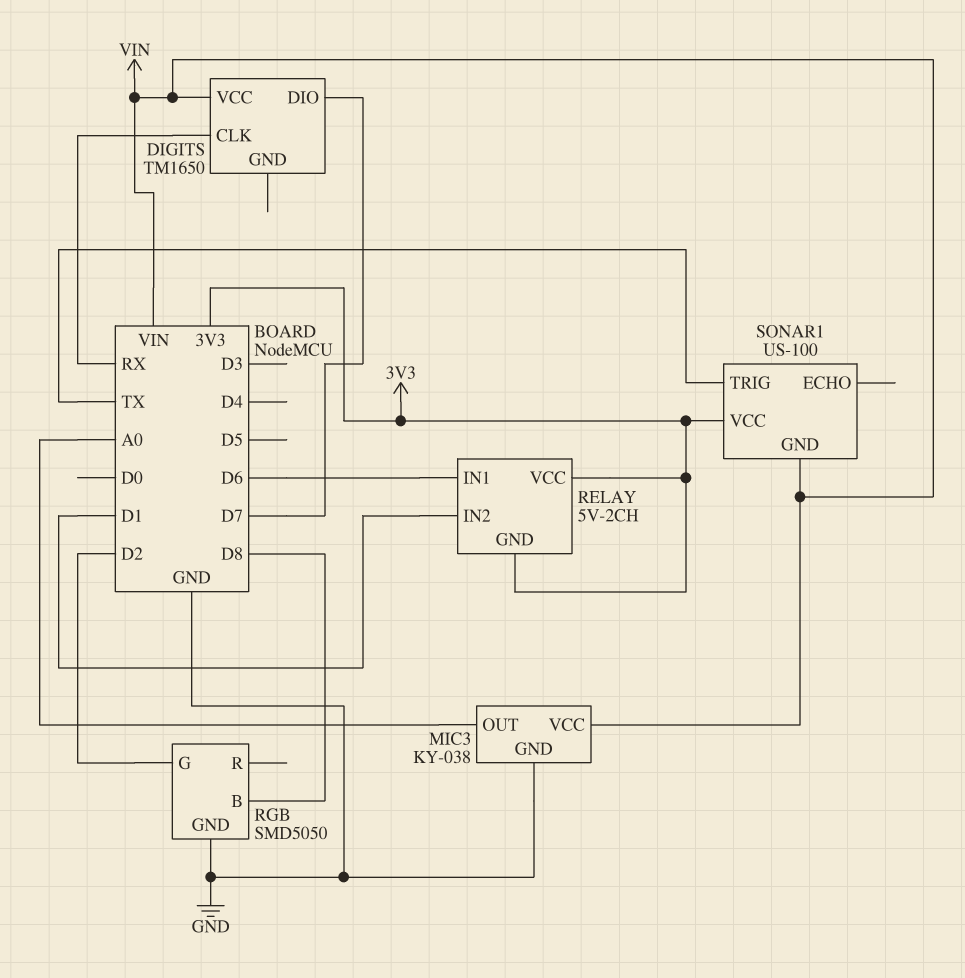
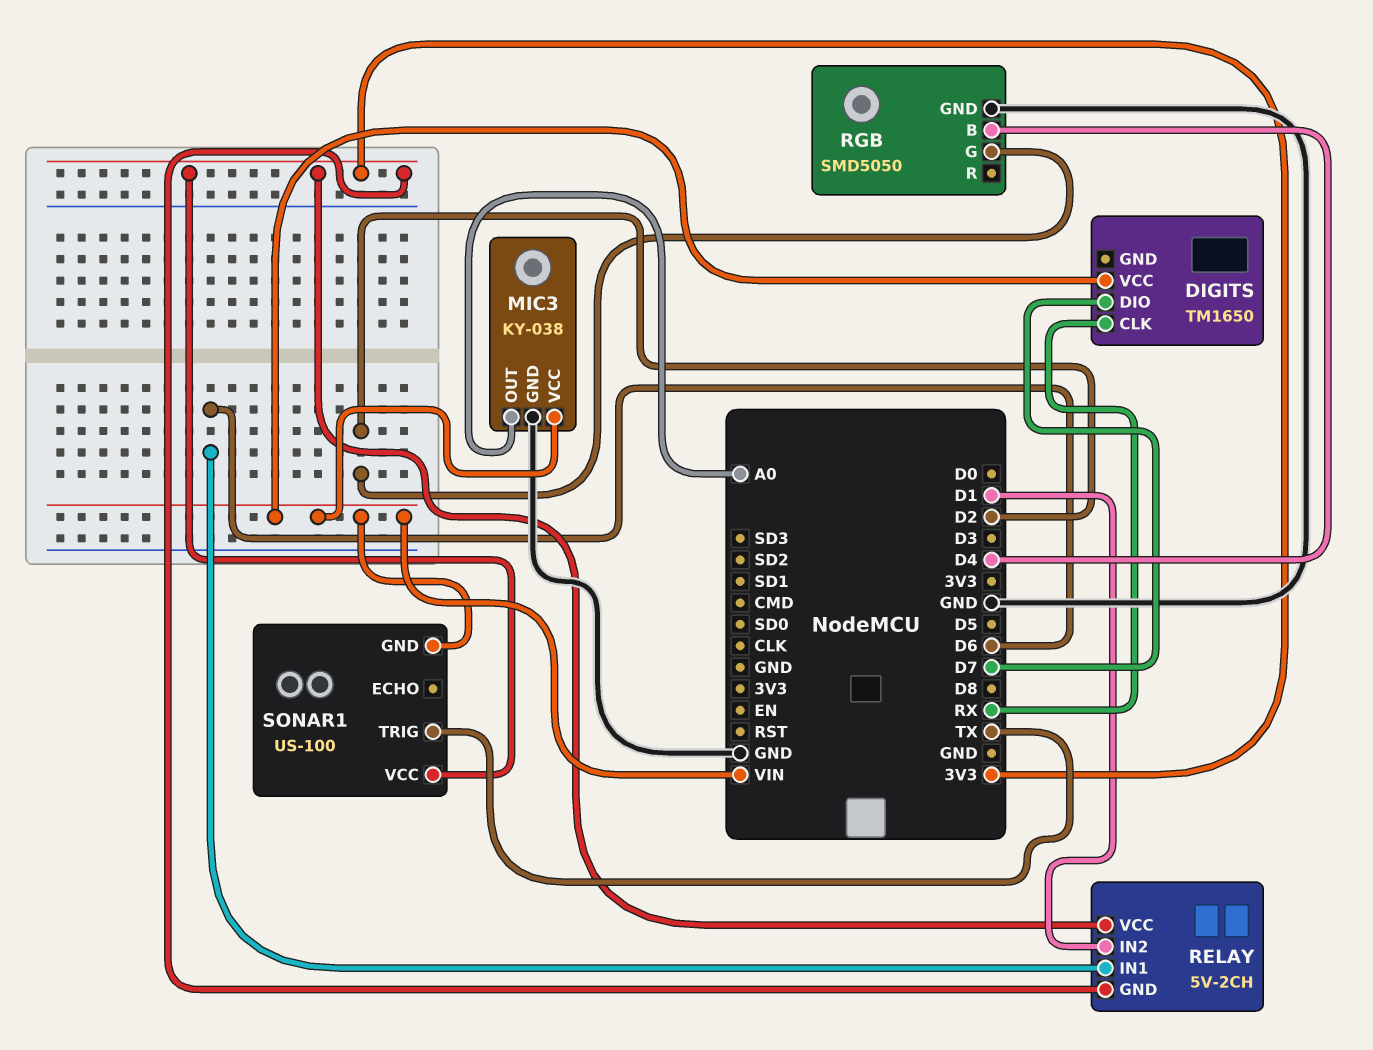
RGB pin B: D8 -> D4

